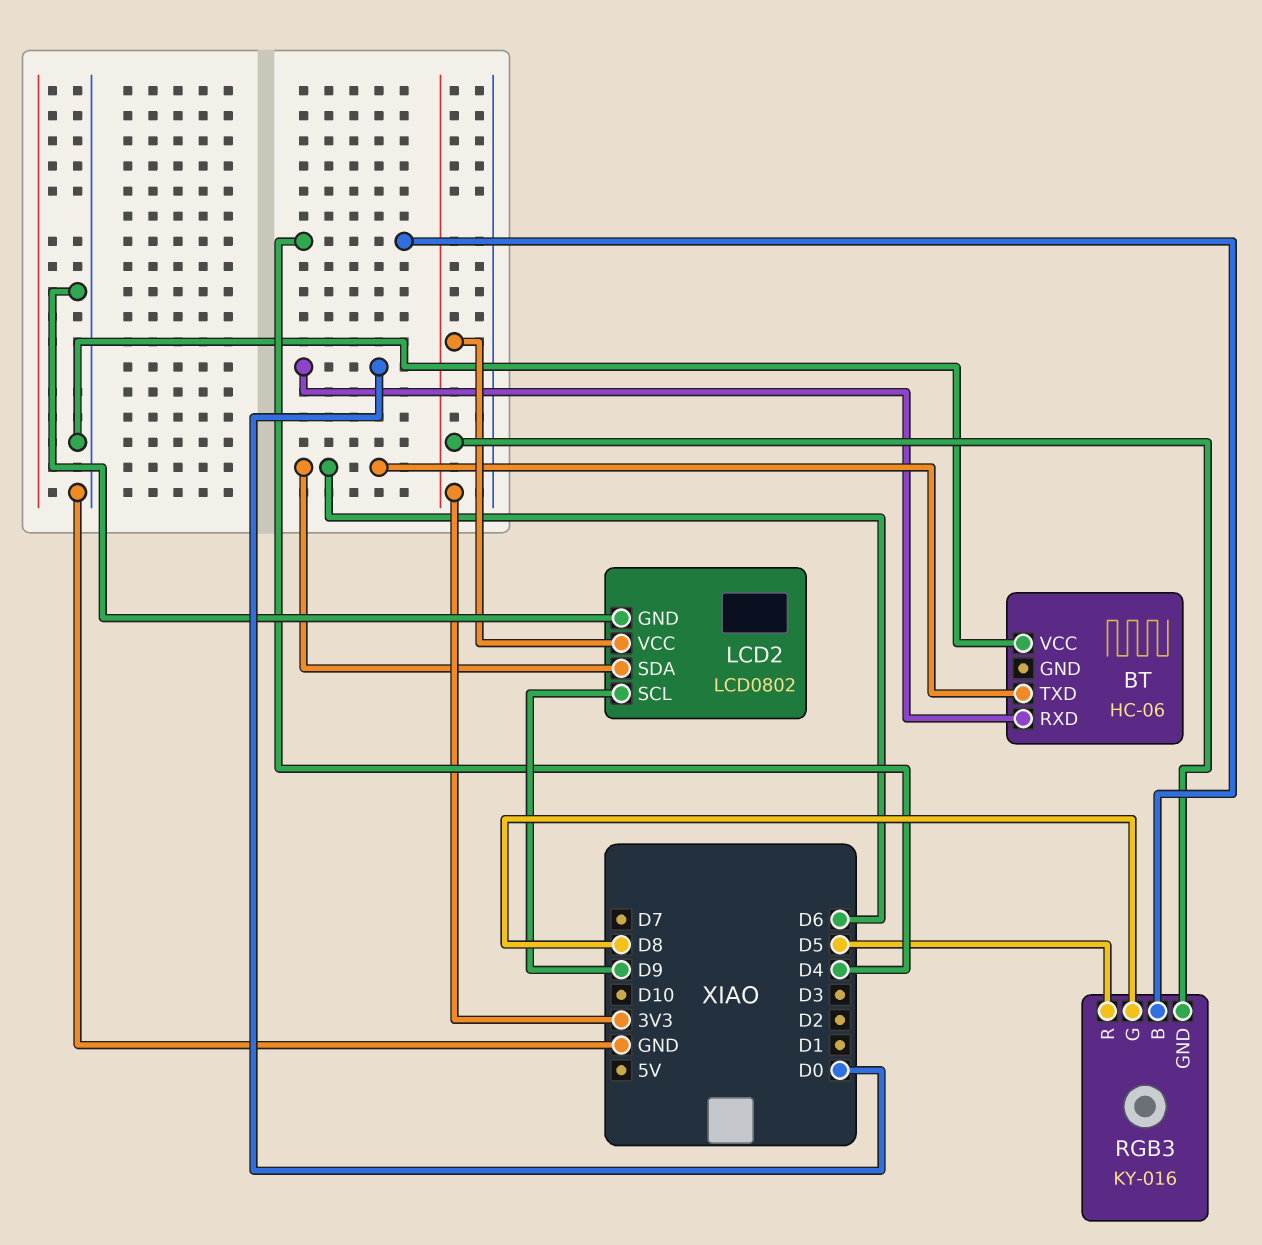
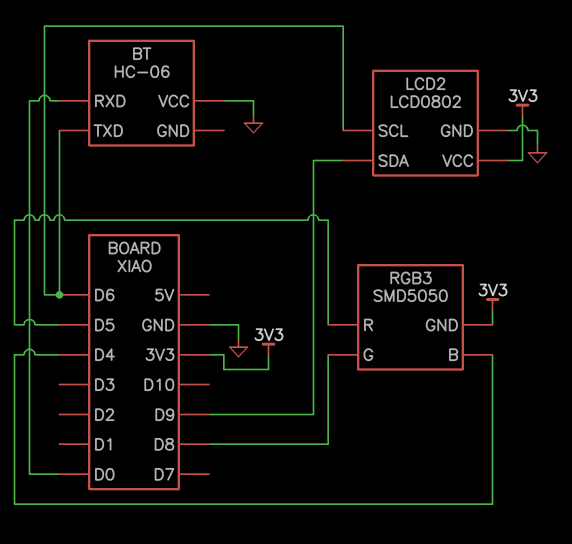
LCD2 pin SCL: D9 -> D6
LCD2 pin SDA: D6 -> D9
RGB3: KY-016 -> SMD5050

